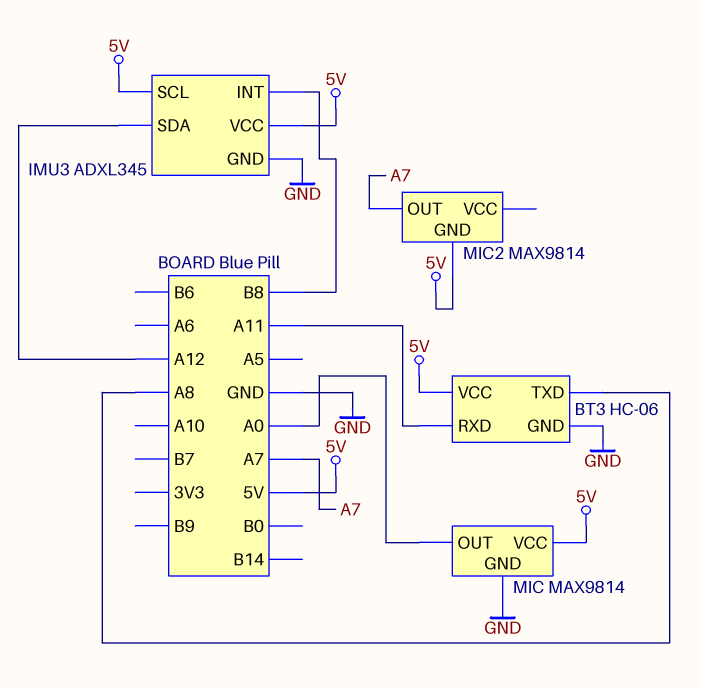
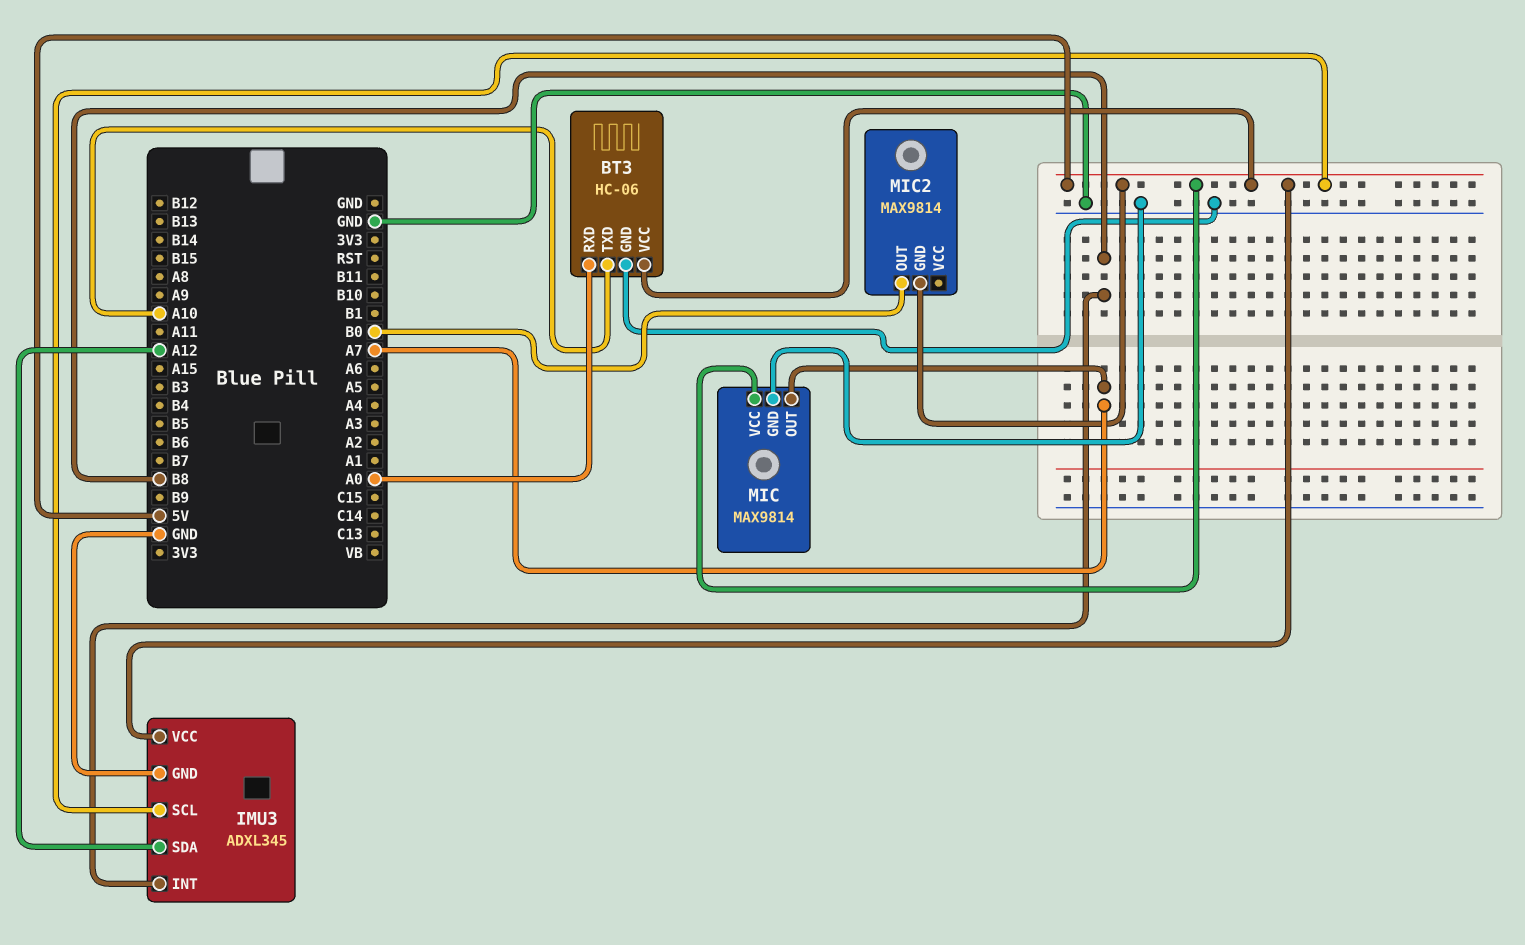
BT3 pin RXD: A11 -> A0
BT3 pin TXD: A8 -> A10
MIC pin OUT: A0 -> A7
MIC2 pin OUT: A7 -> B0

